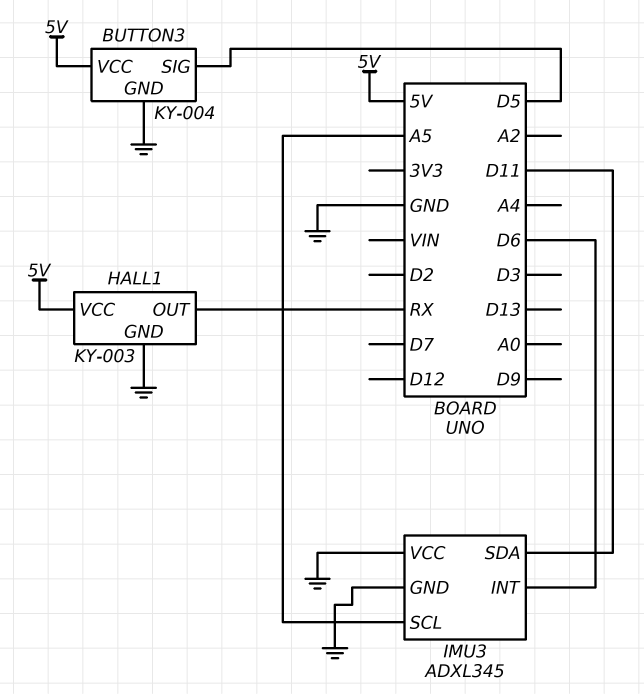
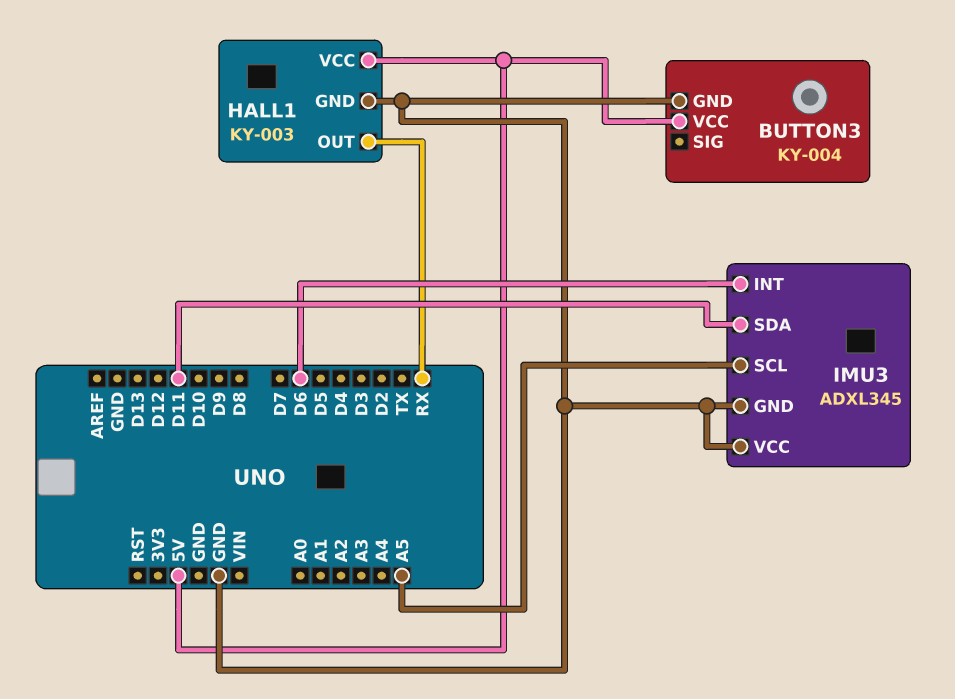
BUTTON3 pin SIG: D5 -> none

